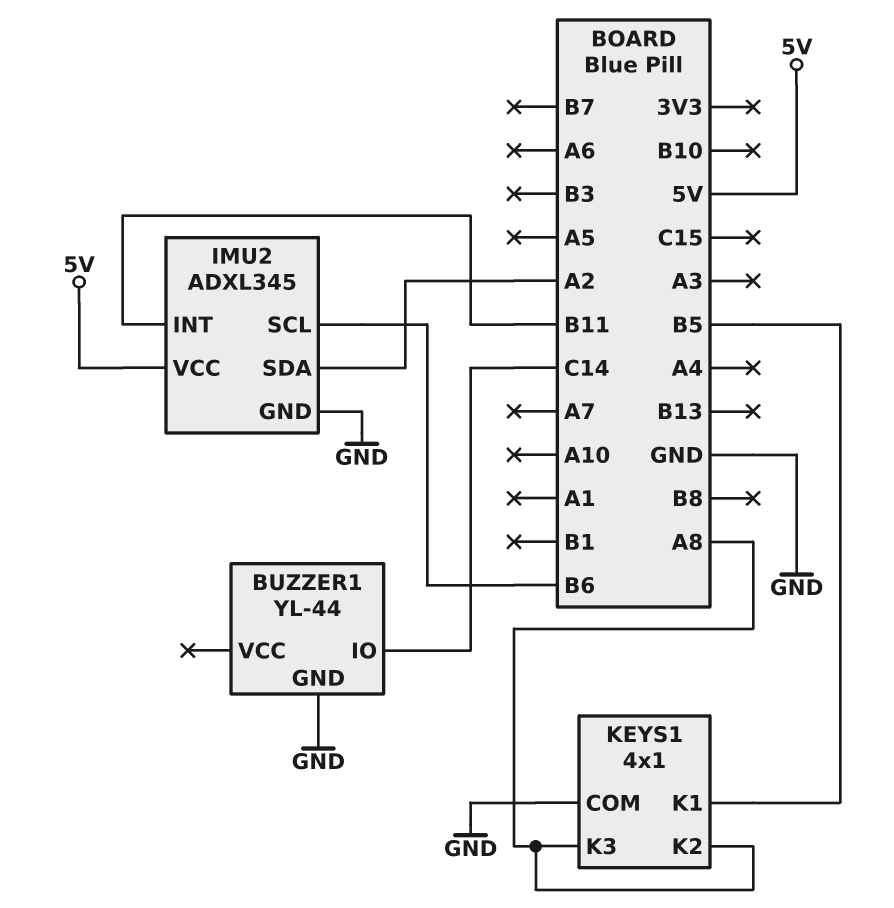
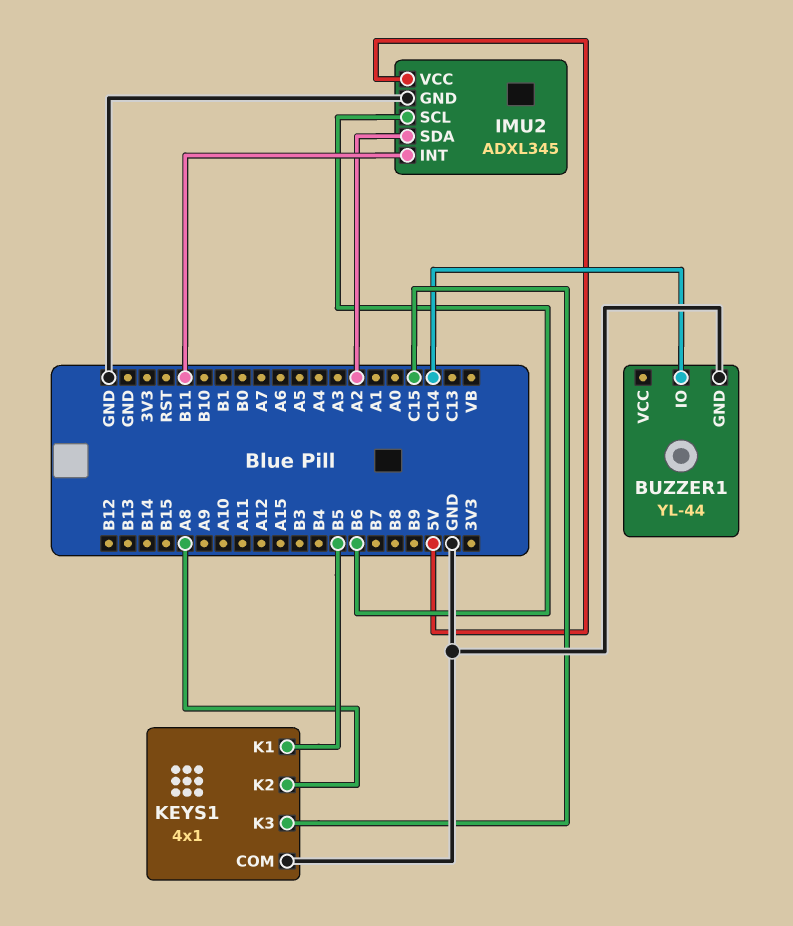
KEYS1 pin K3: A8 -> C15

